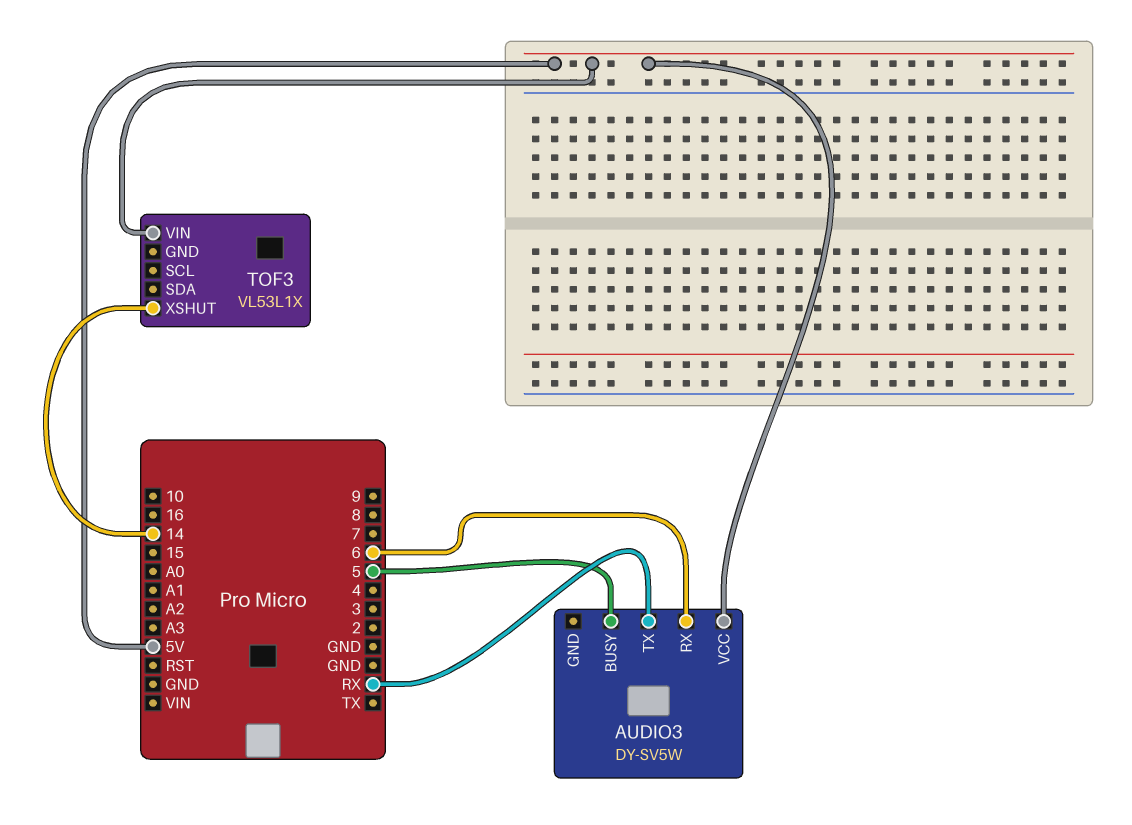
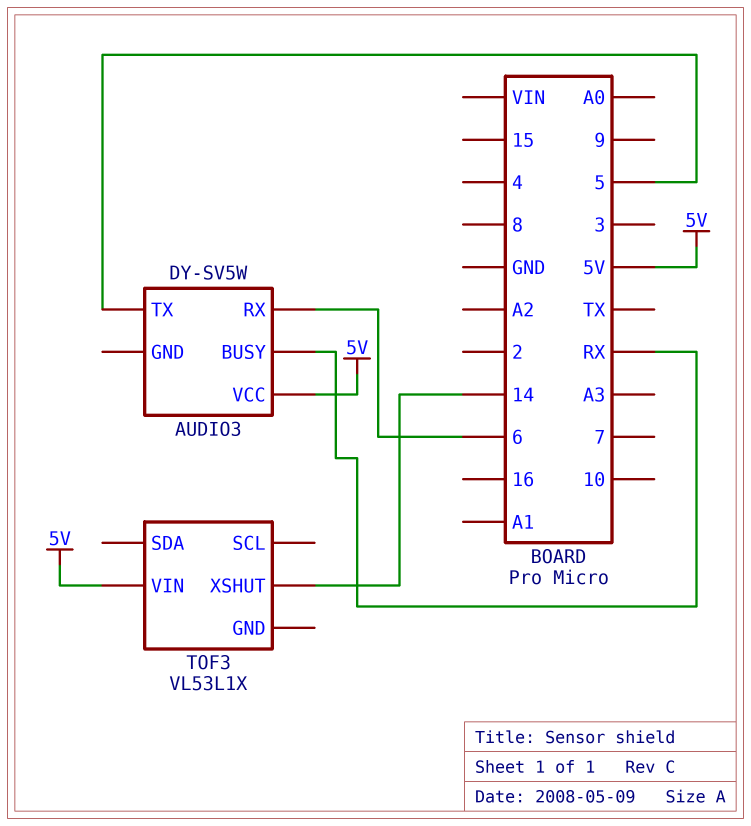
AUDIO3 pin BUSY: 5 -> RX
AUDIO3 pin TX: RX -> 5

